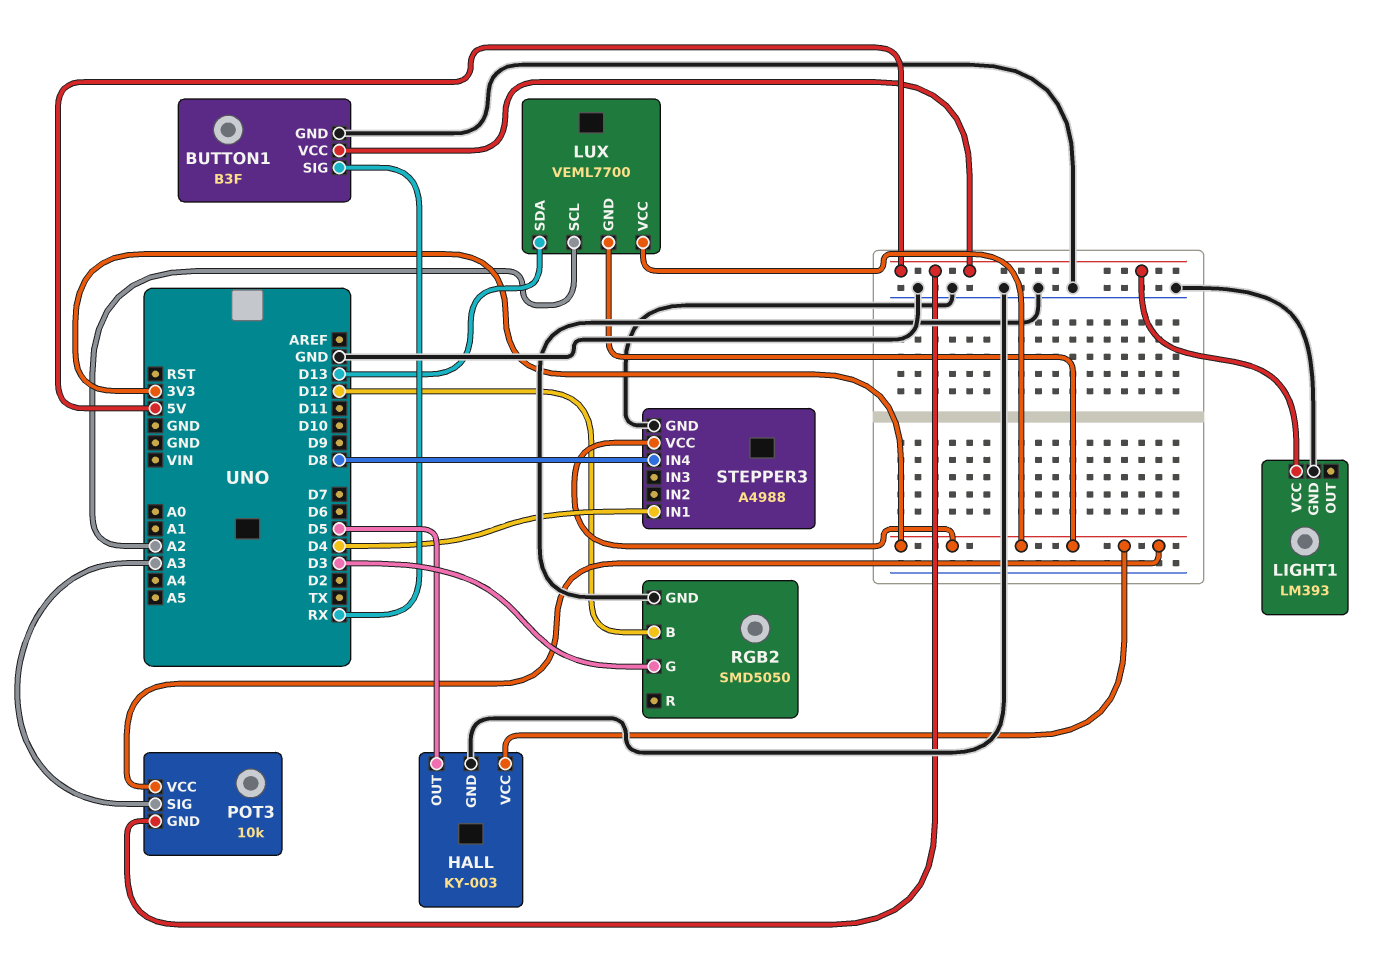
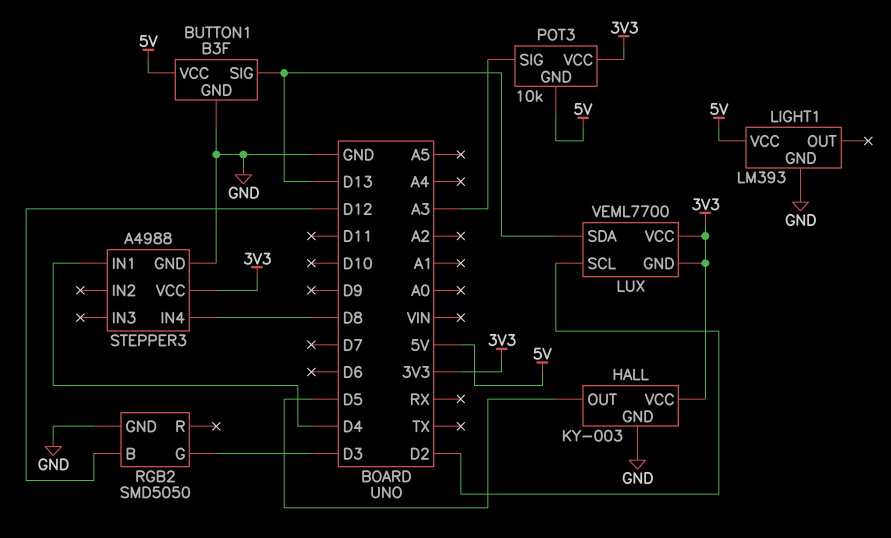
BUTTON1 pin SIG: RX -> D13
LUX pin SCL: A2 -> D2

